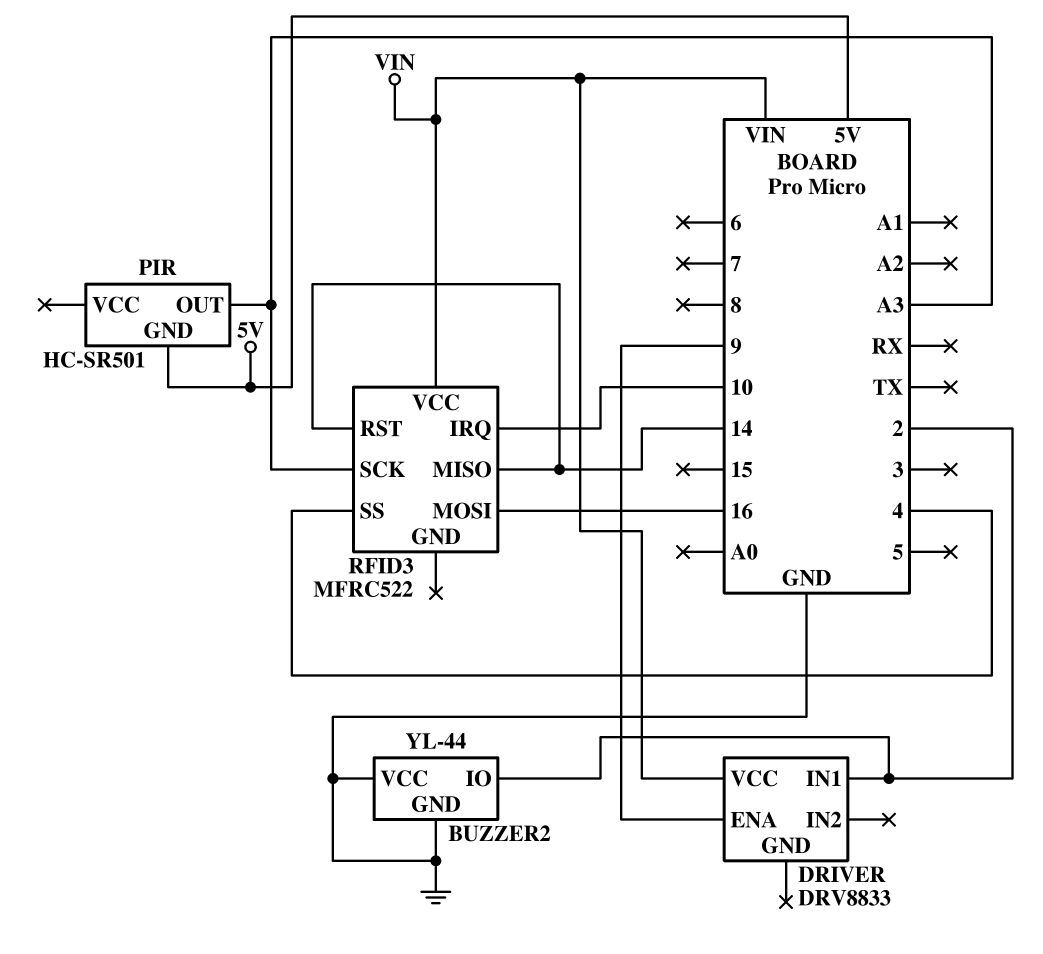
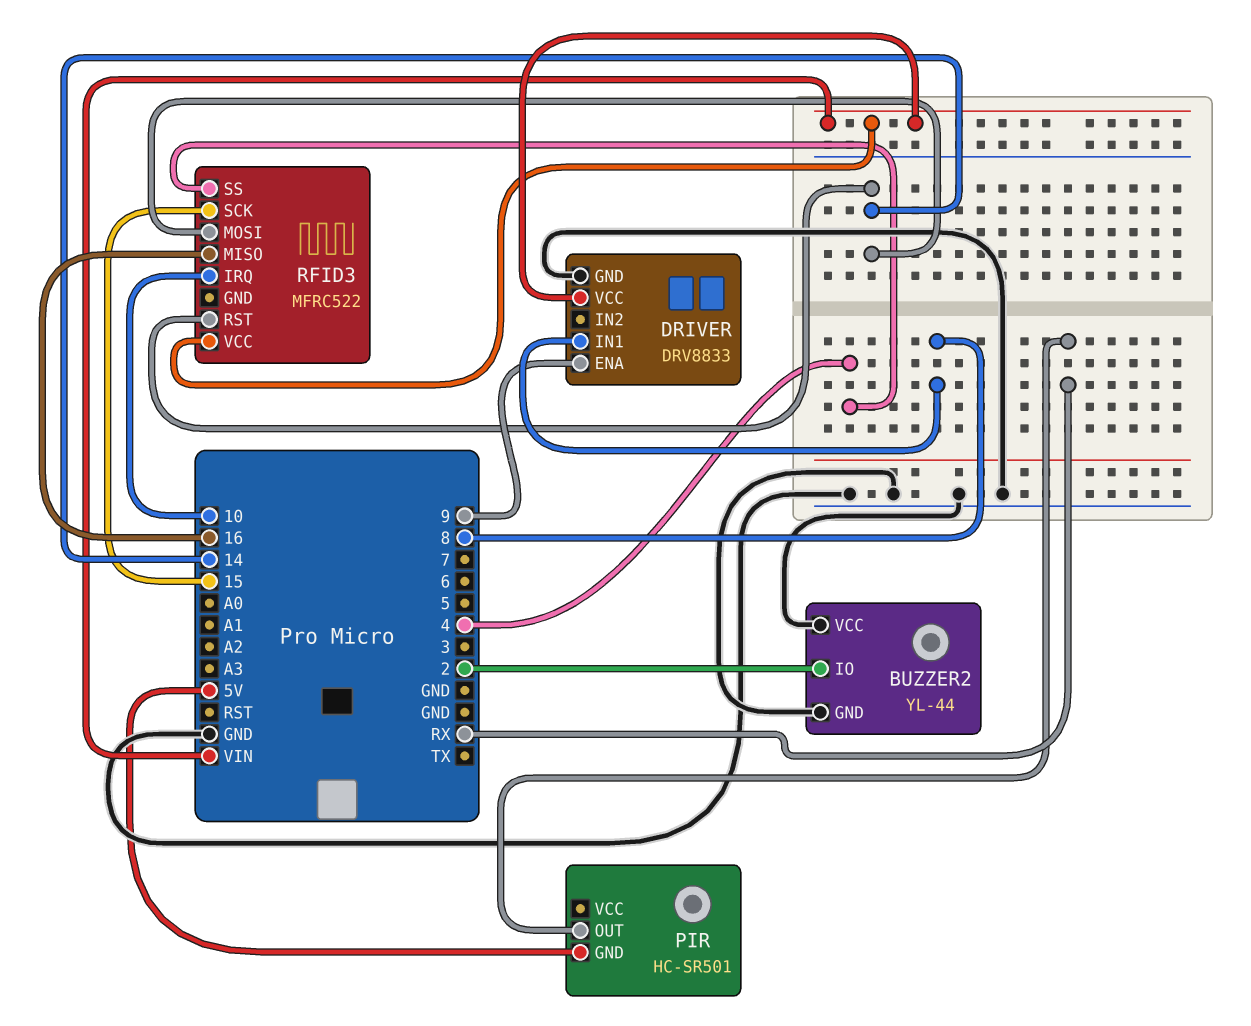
DRIVER pin GND: none -> GND
DRIVER pin IN1: 2 -> 8
PIR pin OUT: A3 -> RX
RFID3 pin MISO: 14 -> 16
RFID3 pin MOSI: 16 -> 14
RFID3 pin SCK: A3 -> 15

